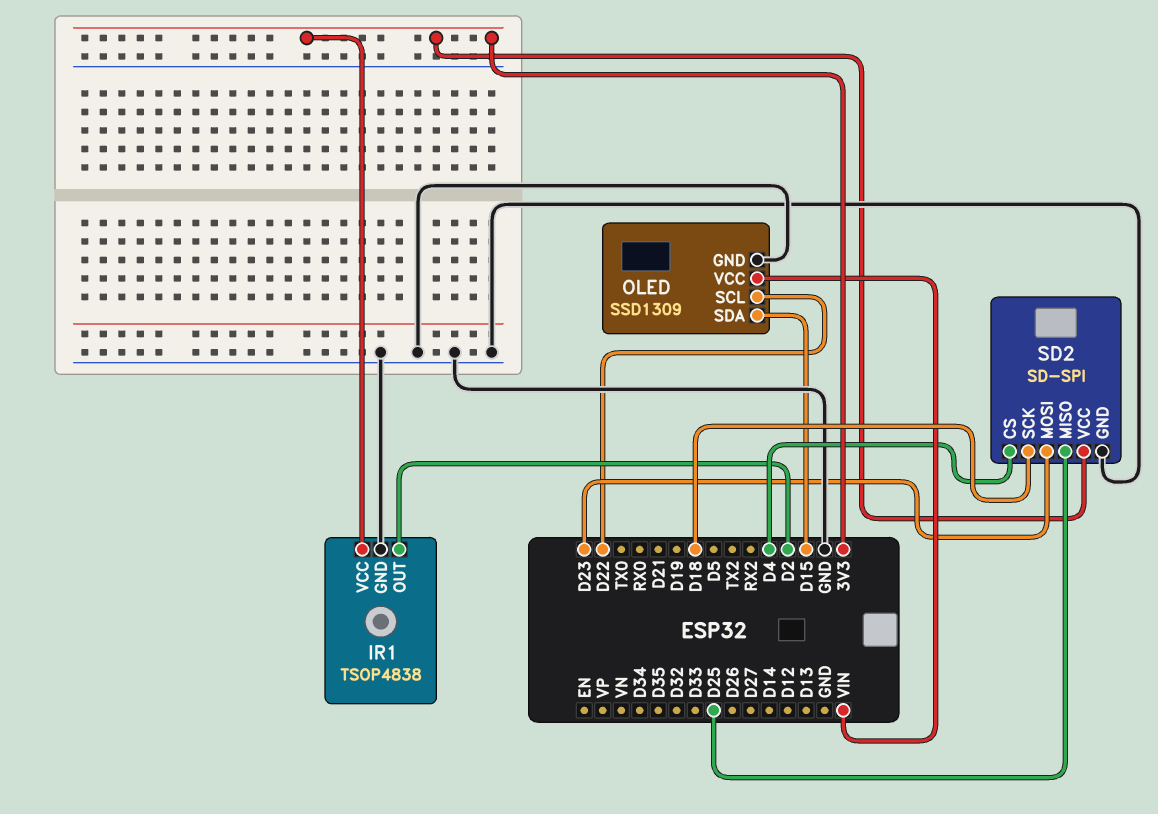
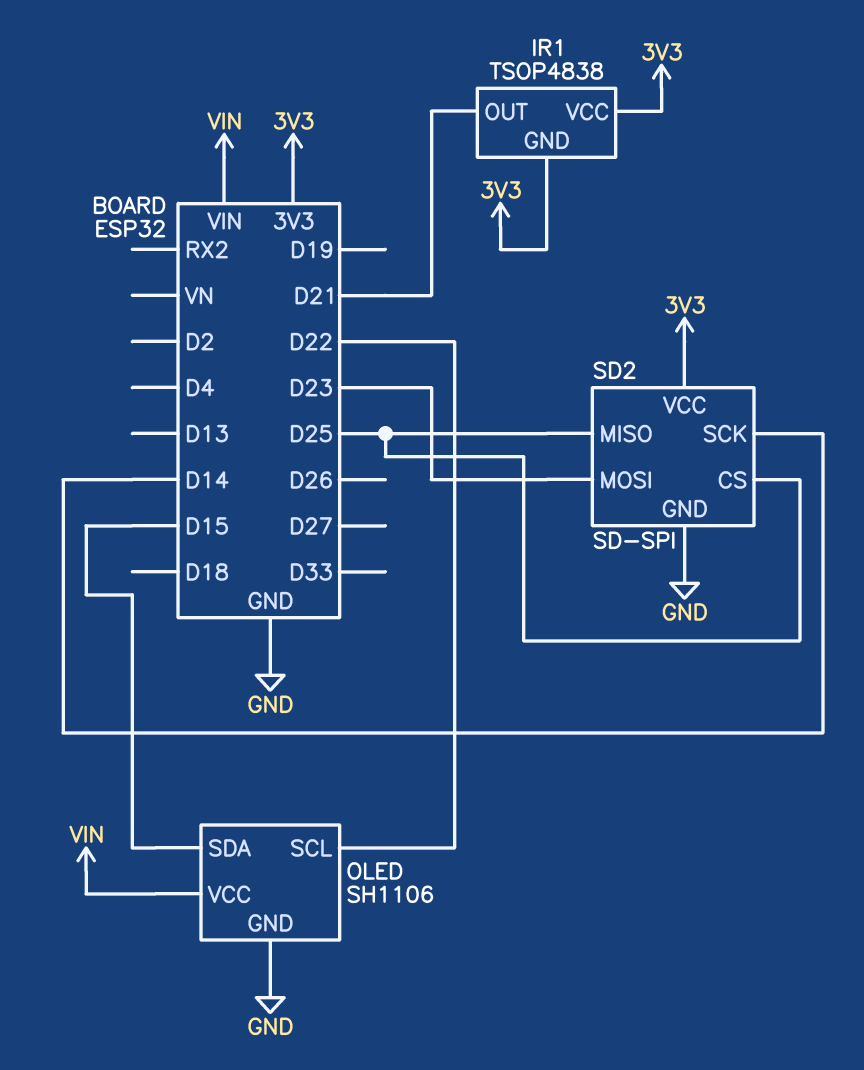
IR1 pin GND: GND -> 3V3
IR1 pin OUT: D2 -> D21
OLED: SSD1309 -> SH1106
SD2 pin CS: D4 -> D25
SD2 pin SCK: D18 -> D14

